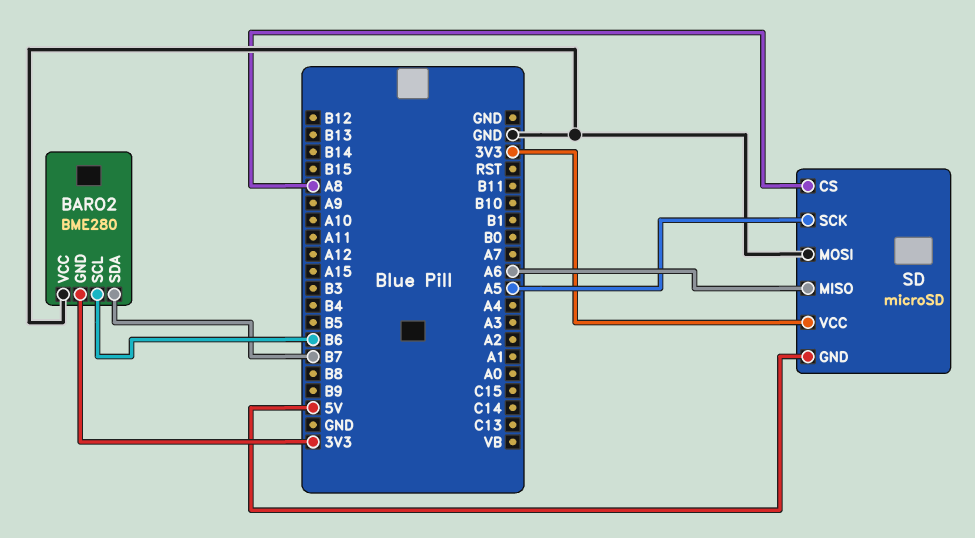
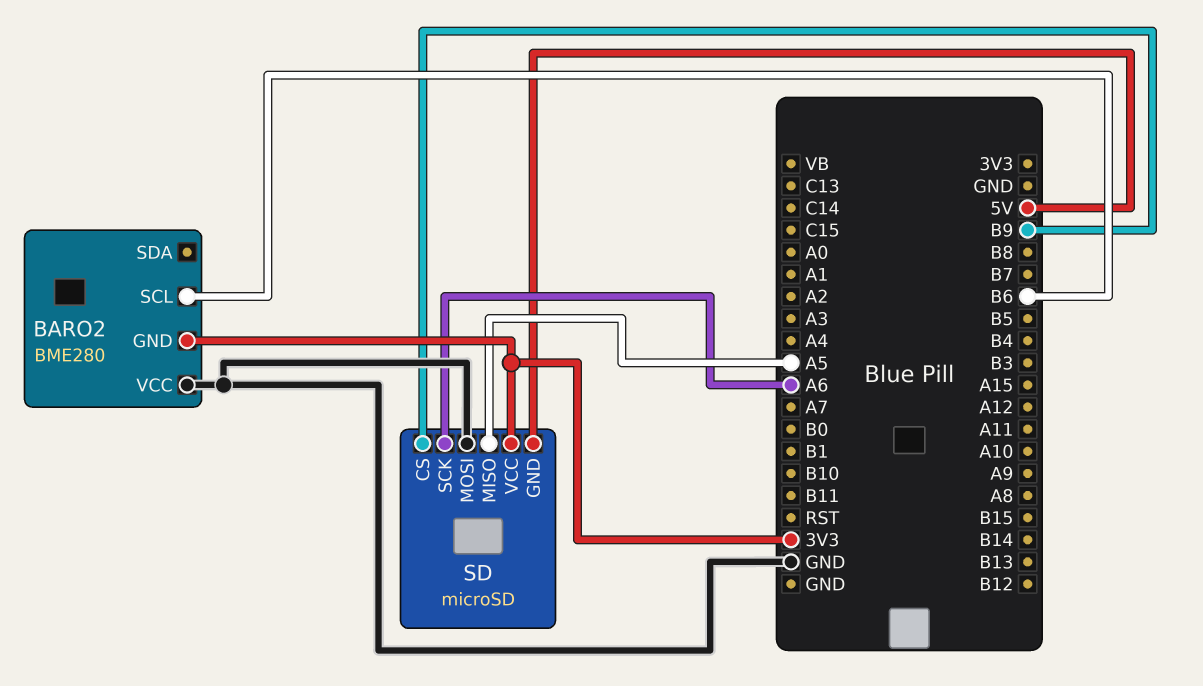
BARO2 pin SDA: B7 -> none
SD pin CS: A8 -> B9
SD pin MISO: A6 -> A5
SD pin SCK: A5 -> A6

